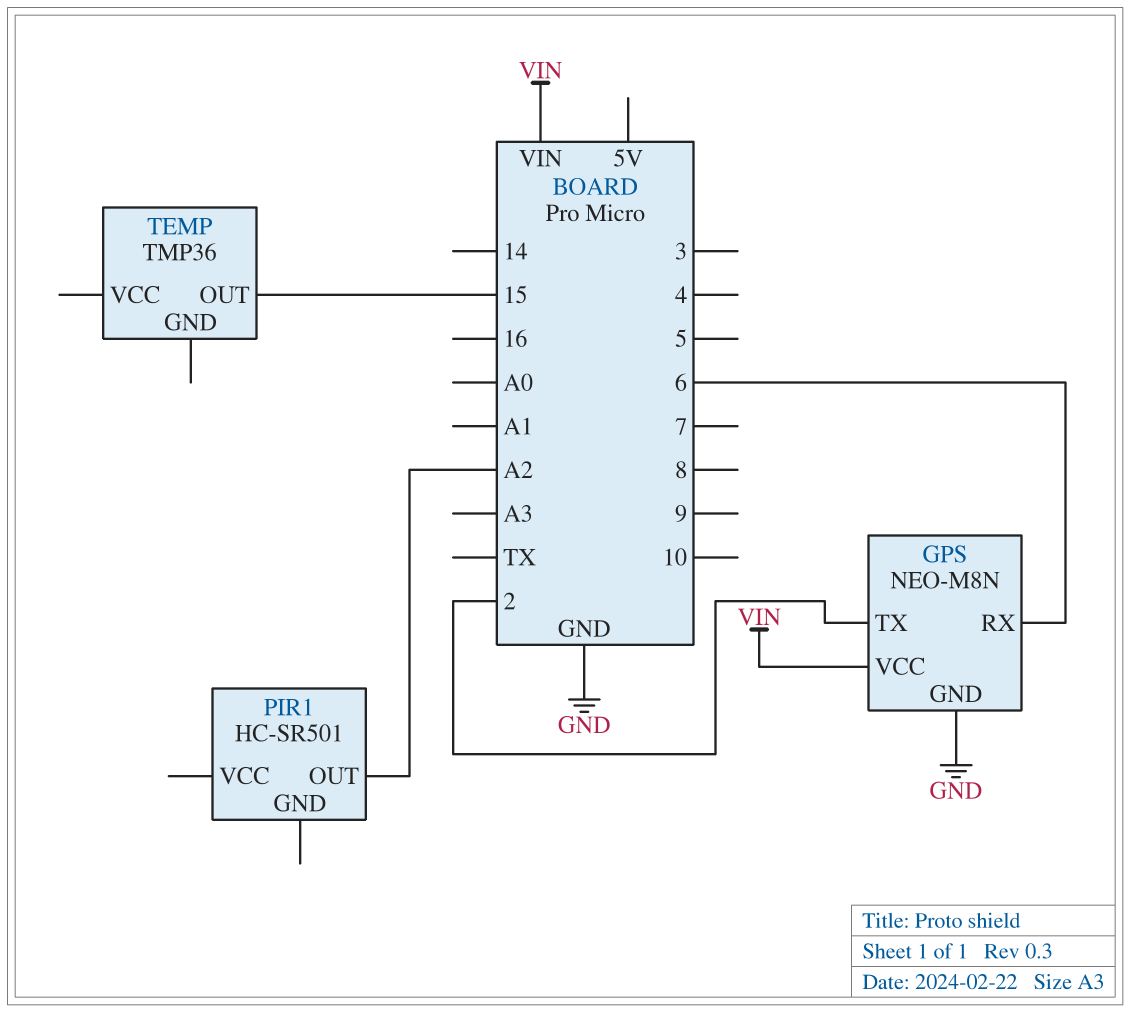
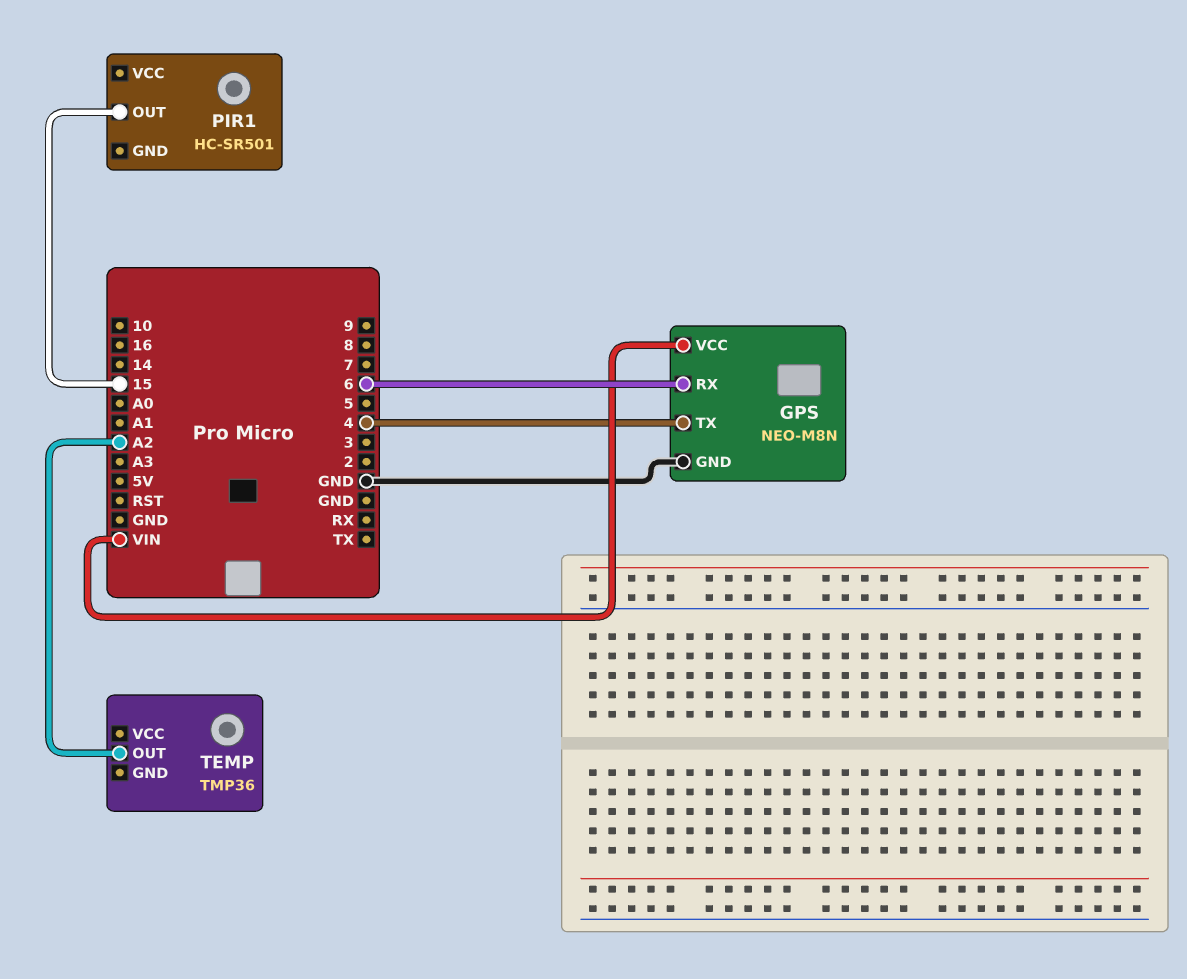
GPS pin TX: 2 -> 4
PIR1 pin OUT: A2 -> 15
TEMP pin OUT: 15 -> A2

